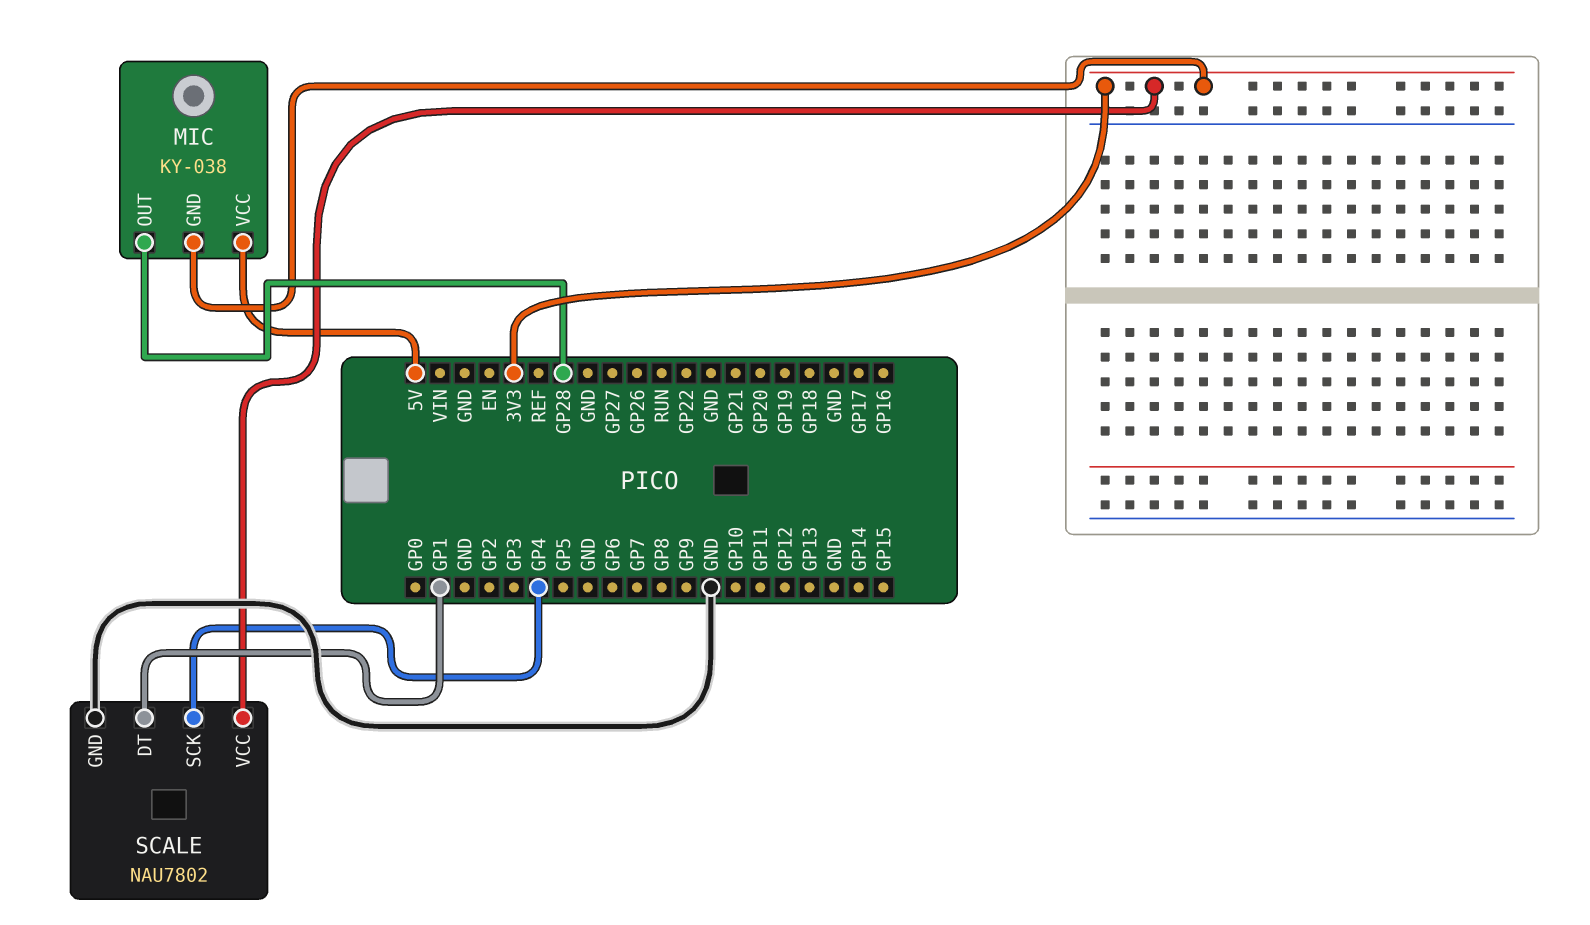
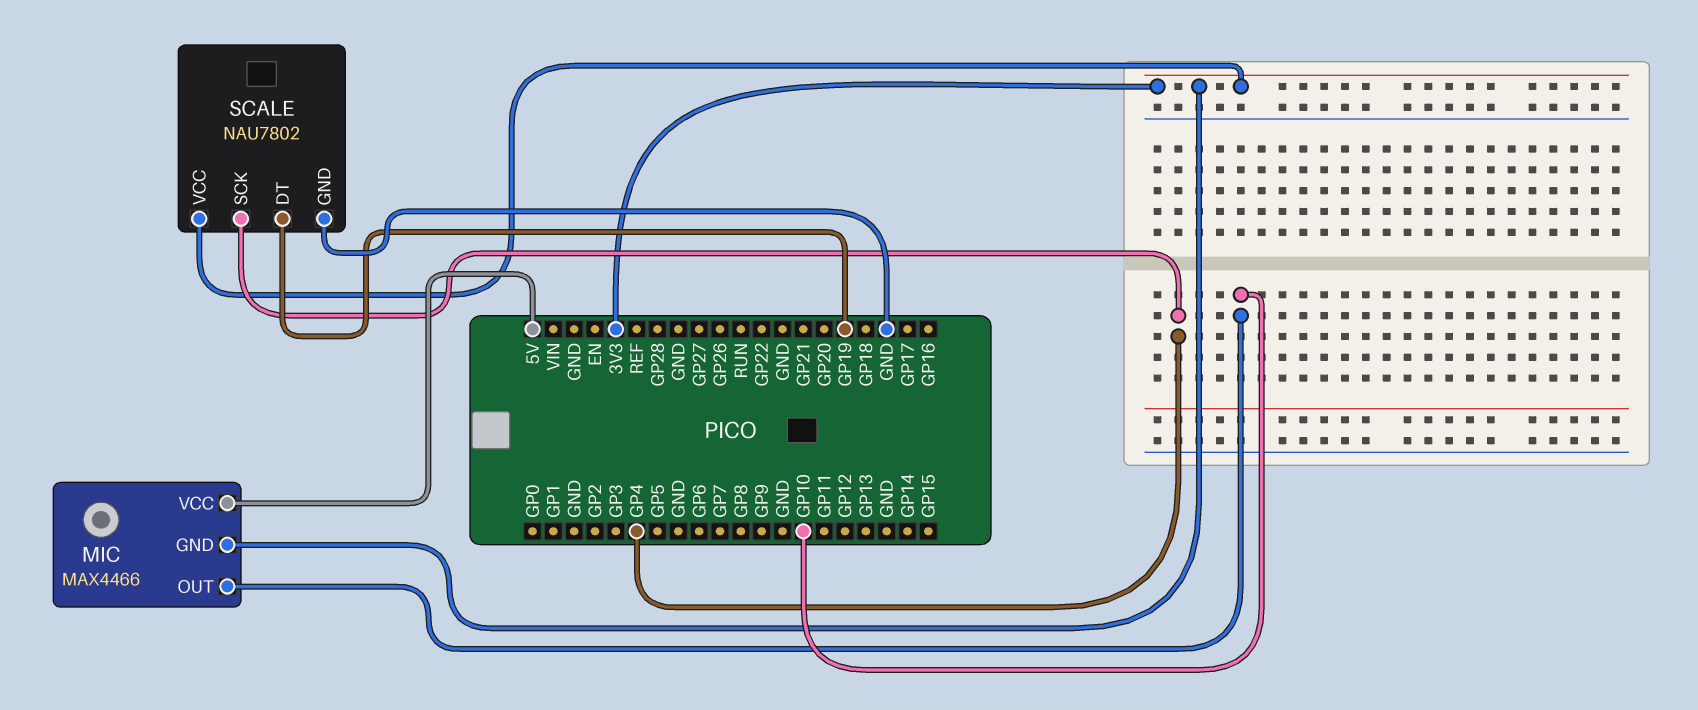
MIC: KY-038 -> MAX4466
MIC pin OUT: GP28 -> GP10
SCALE pin DT: GP1 -> GP19

